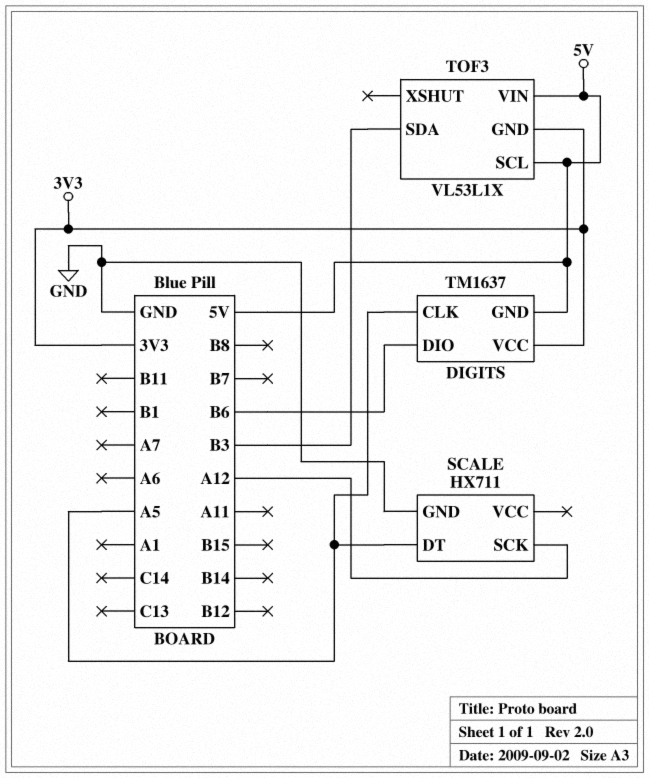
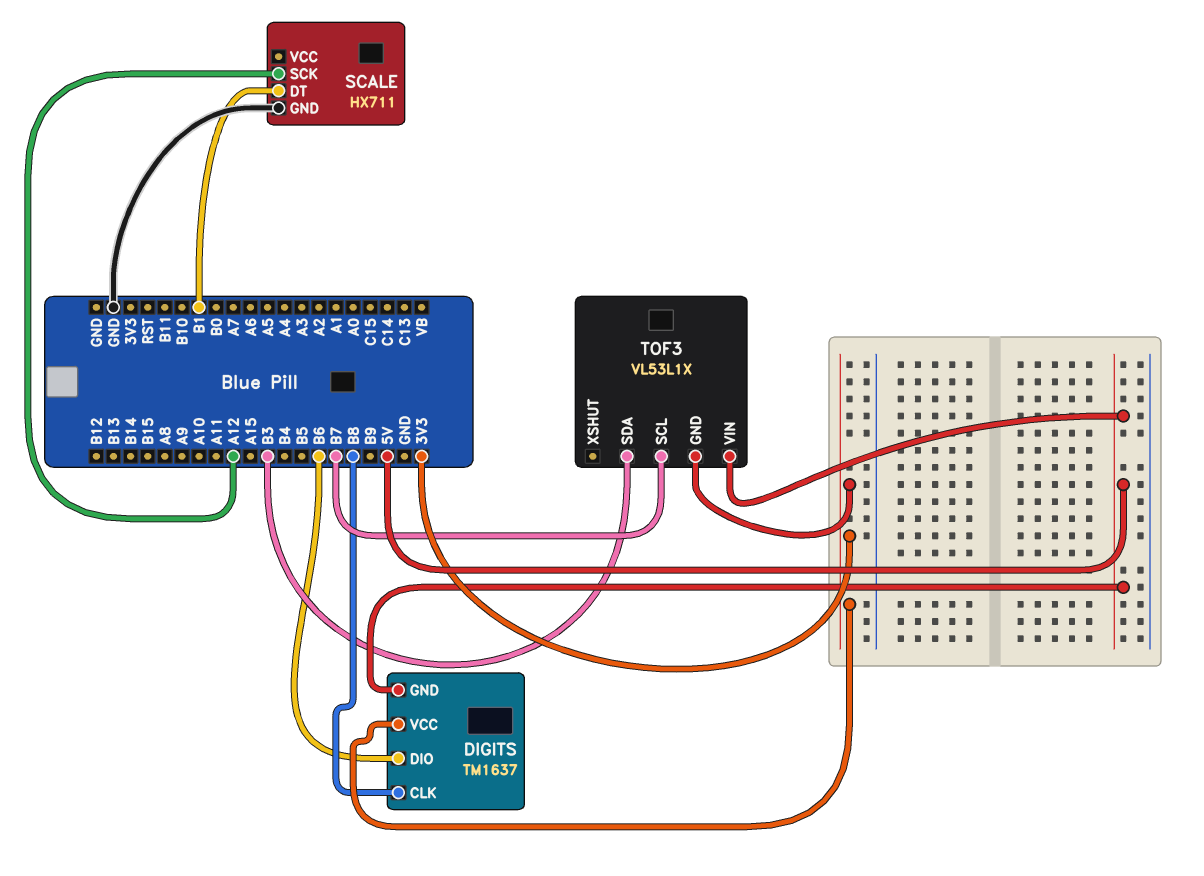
DIGITS pin CLK: A5 -> B8
SCALE pin DT: A5 -> B1
TOF3 pin SCL: 5V -> B7

